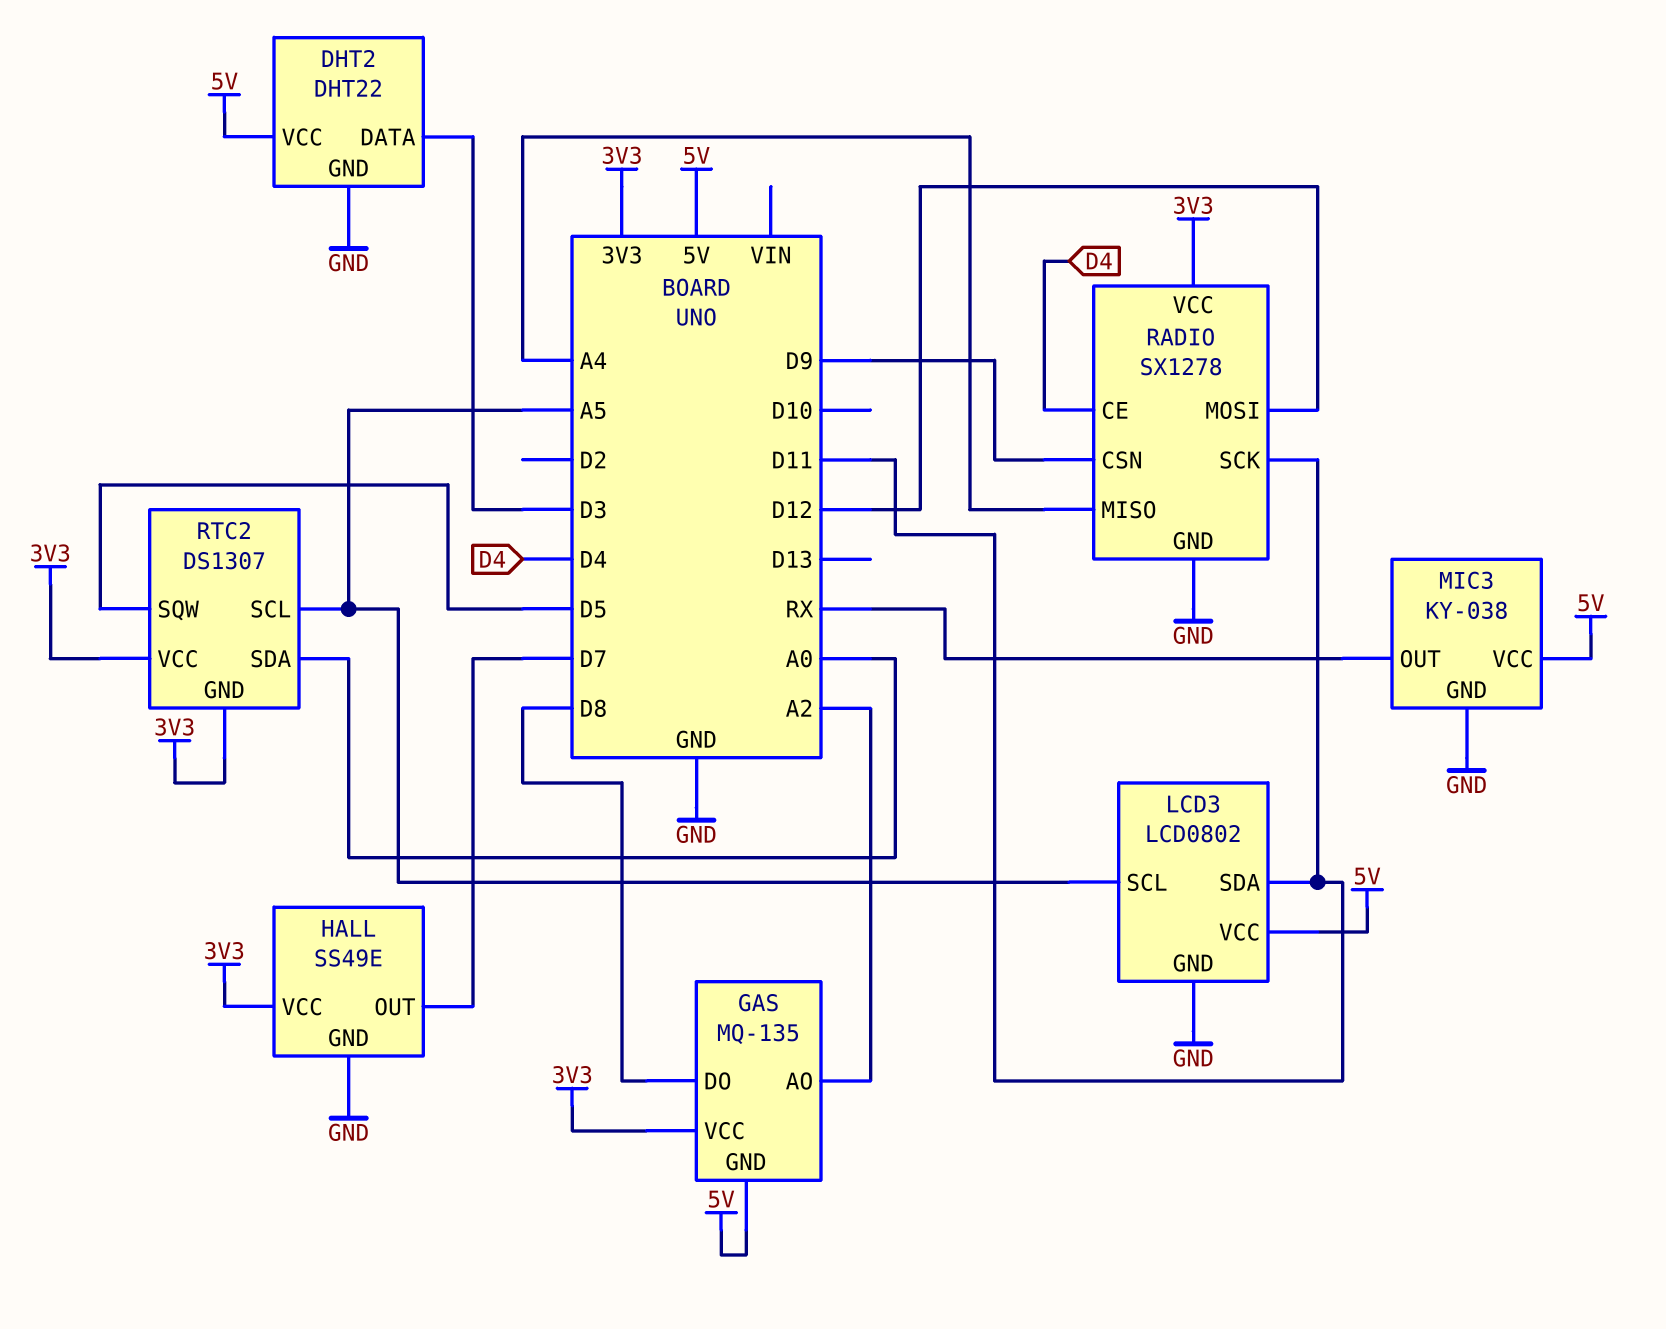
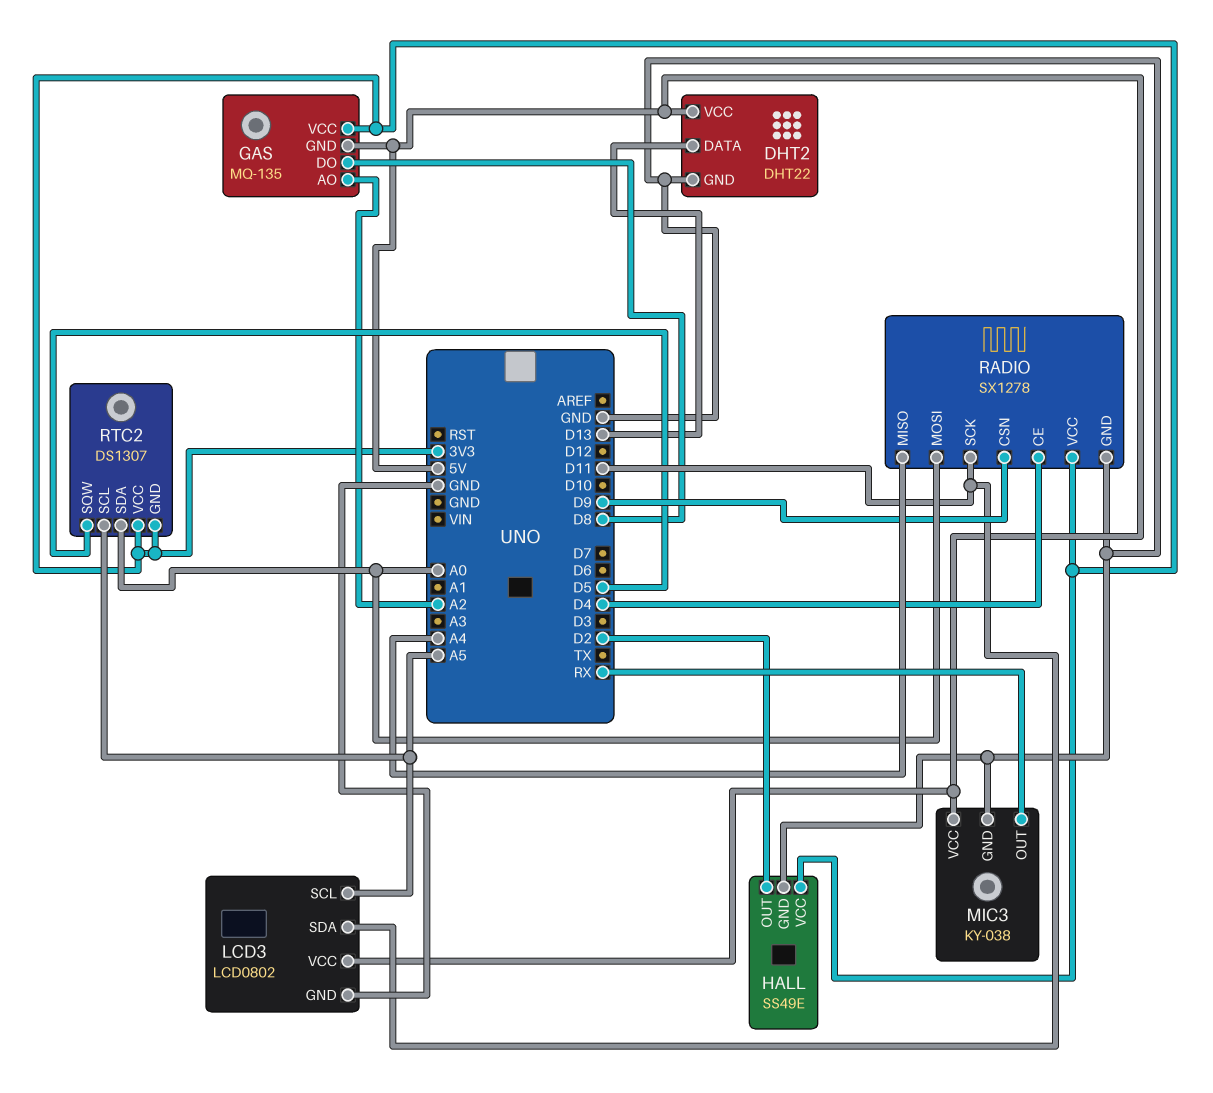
DHT2 pin DATA: D3 -> D13
HALL pin OUT: D7 -> D2
RADIO pin MOSI: D12 -> A0

